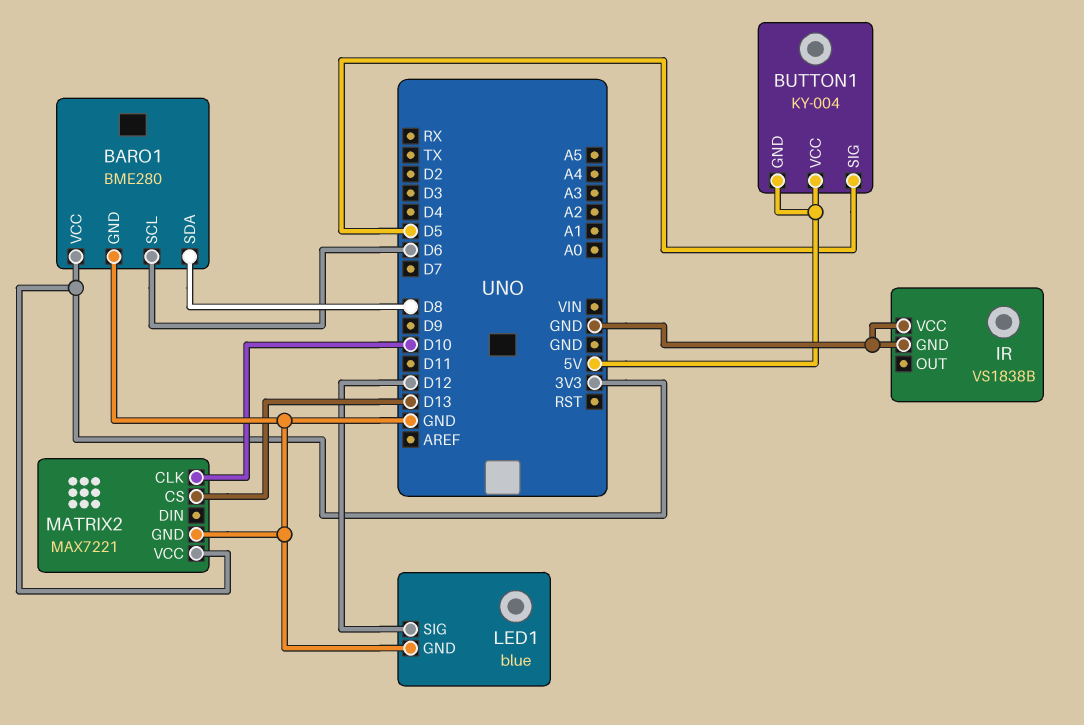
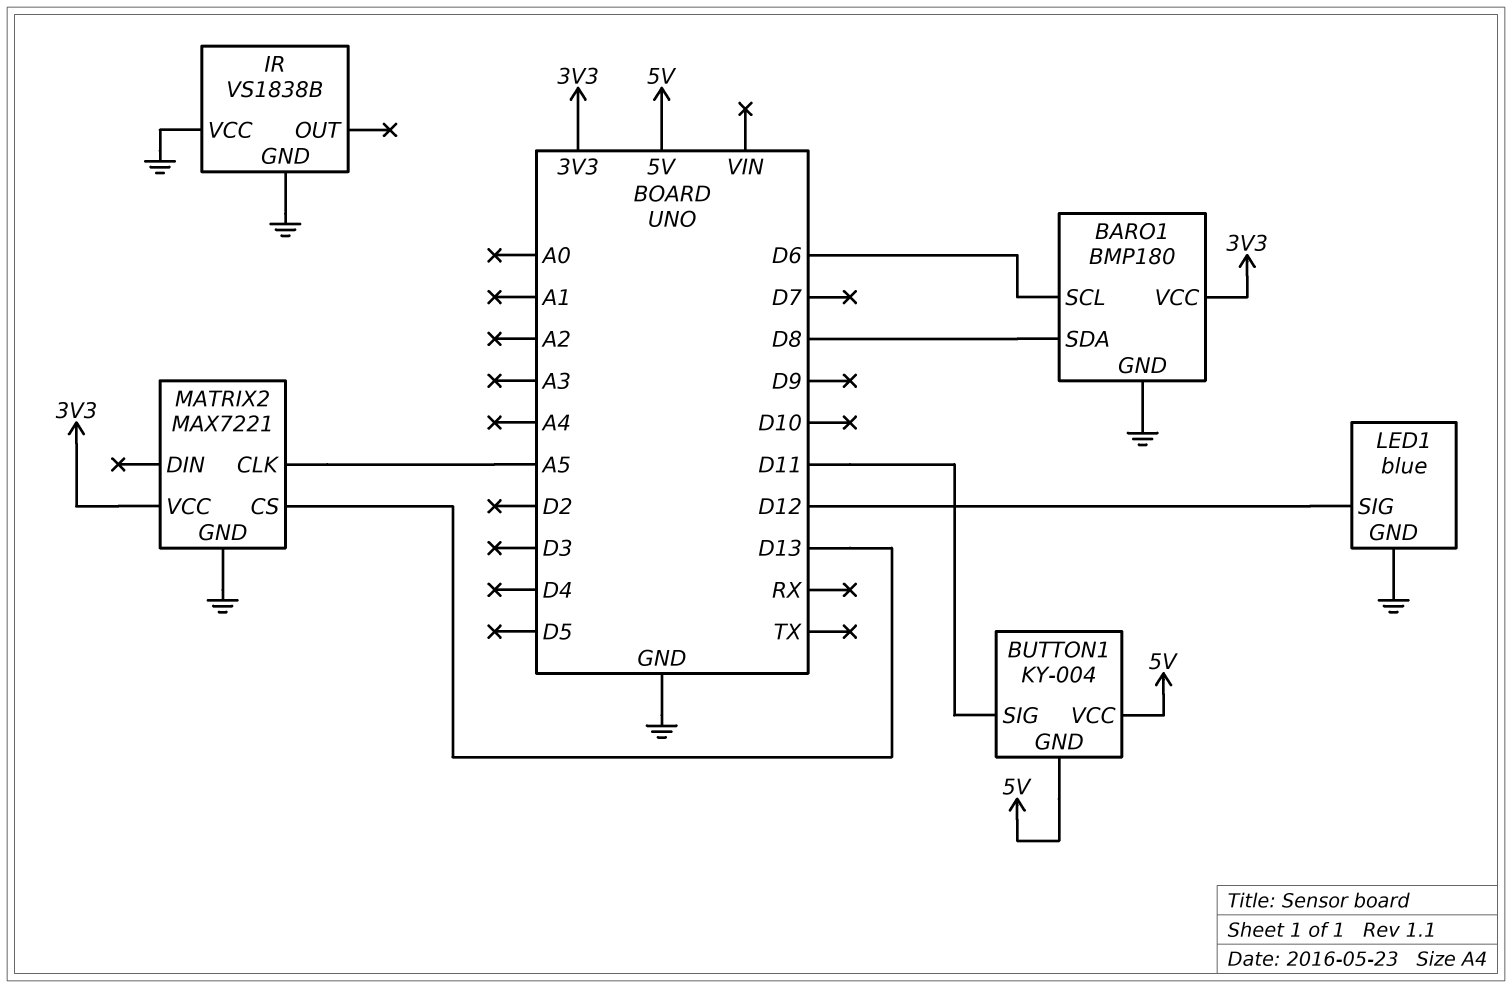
BARO1: BME280 -> BMP180
BUTTON1 pin SIG: D5 -> D11
MATRIX2 pin CLK: D10 -> A5

